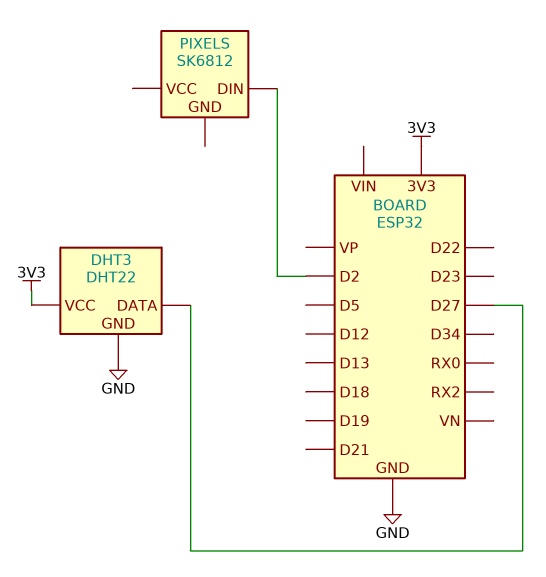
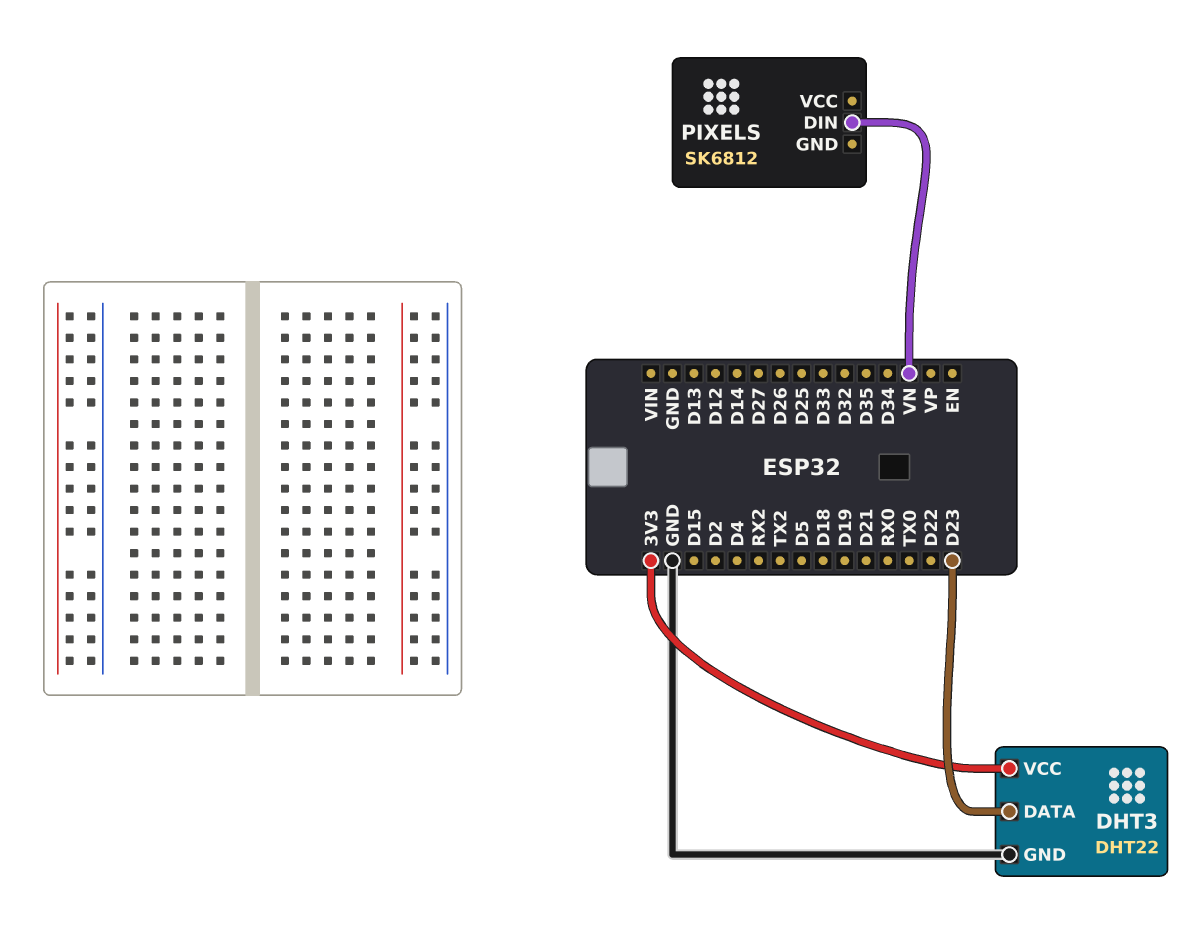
DHT3 pin DATA: D27 -> D23
PIXELS pin DIN: D2 -> VN

